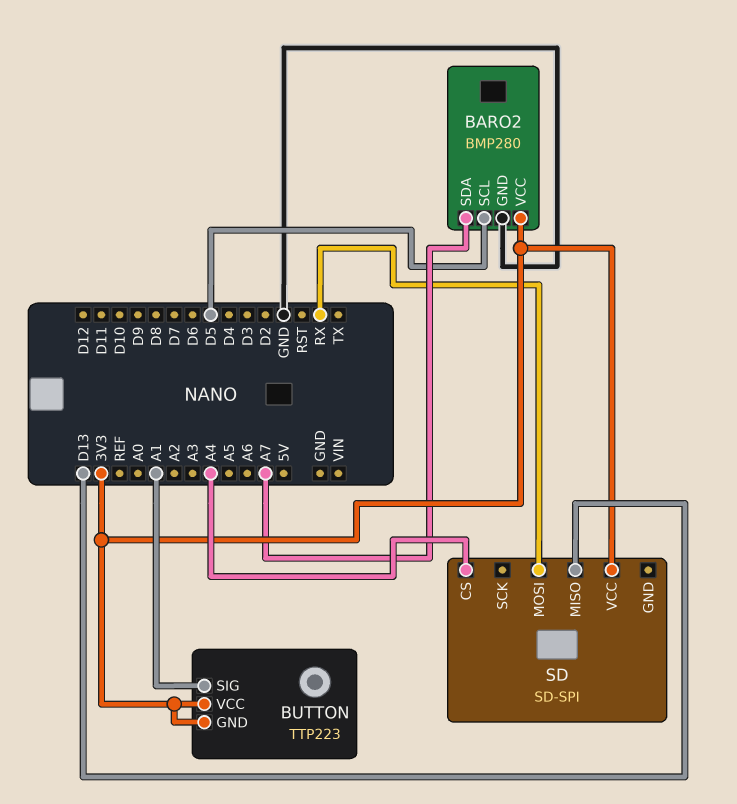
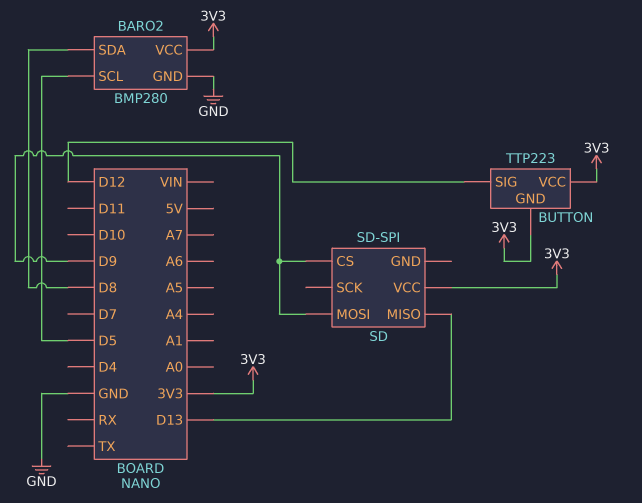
BARO2 pin SDA: A7 -> D8
BUTTON pin SIG: A1 -> D12
SD pin CS: A4 -> D9
SD pin MOSI: RX -> D9

